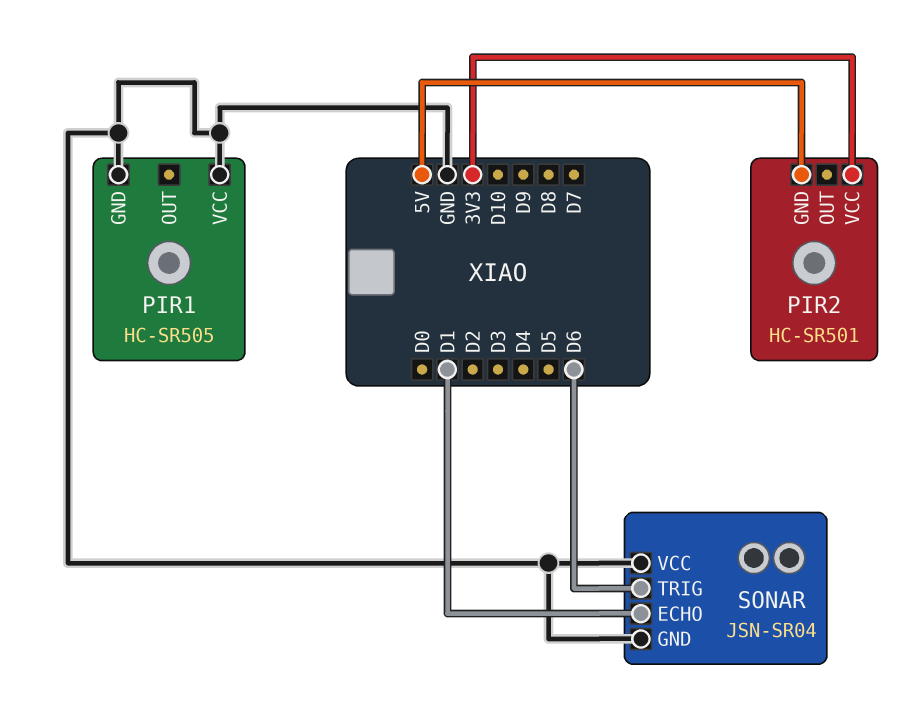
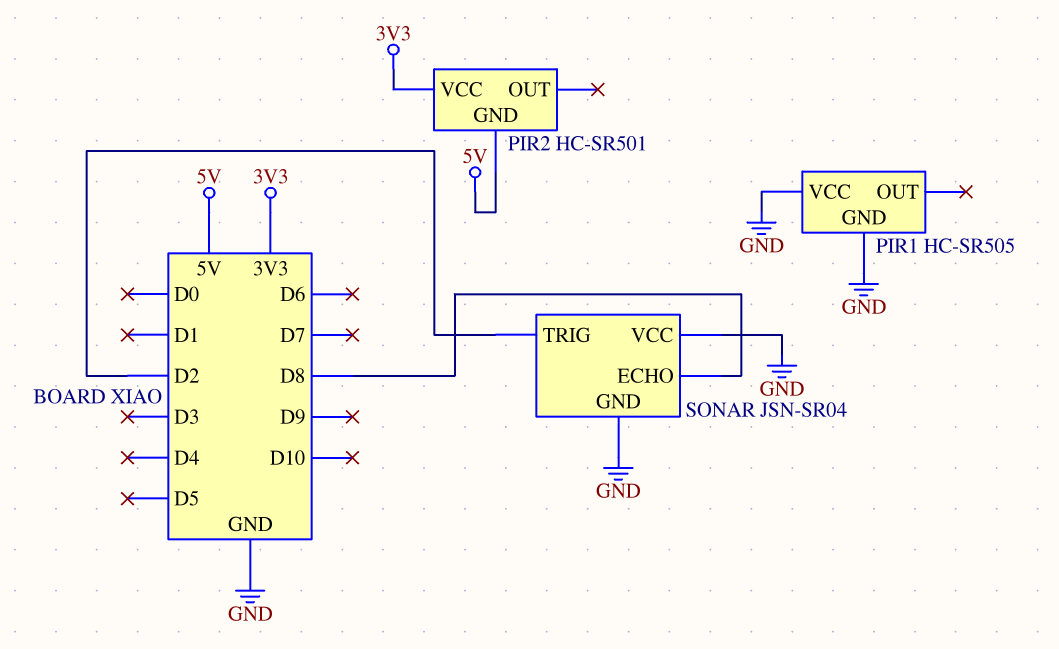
SONAR pin ECHO: D1 -> D8
SONAR pin TRIG: D6 -> D2

